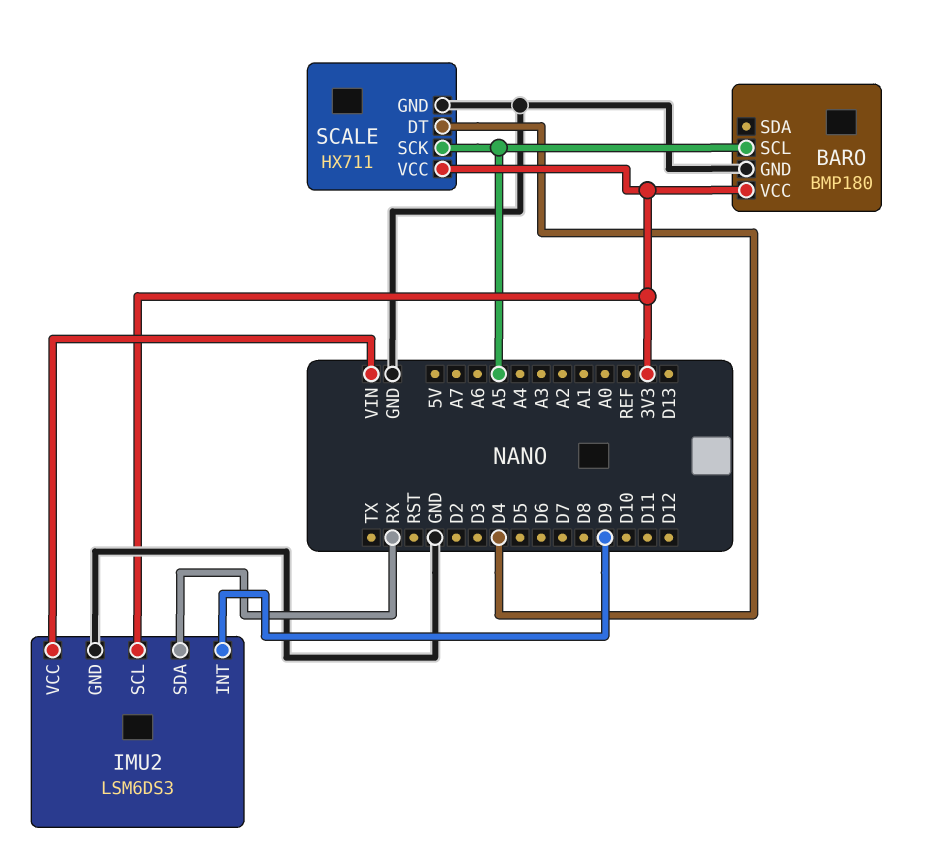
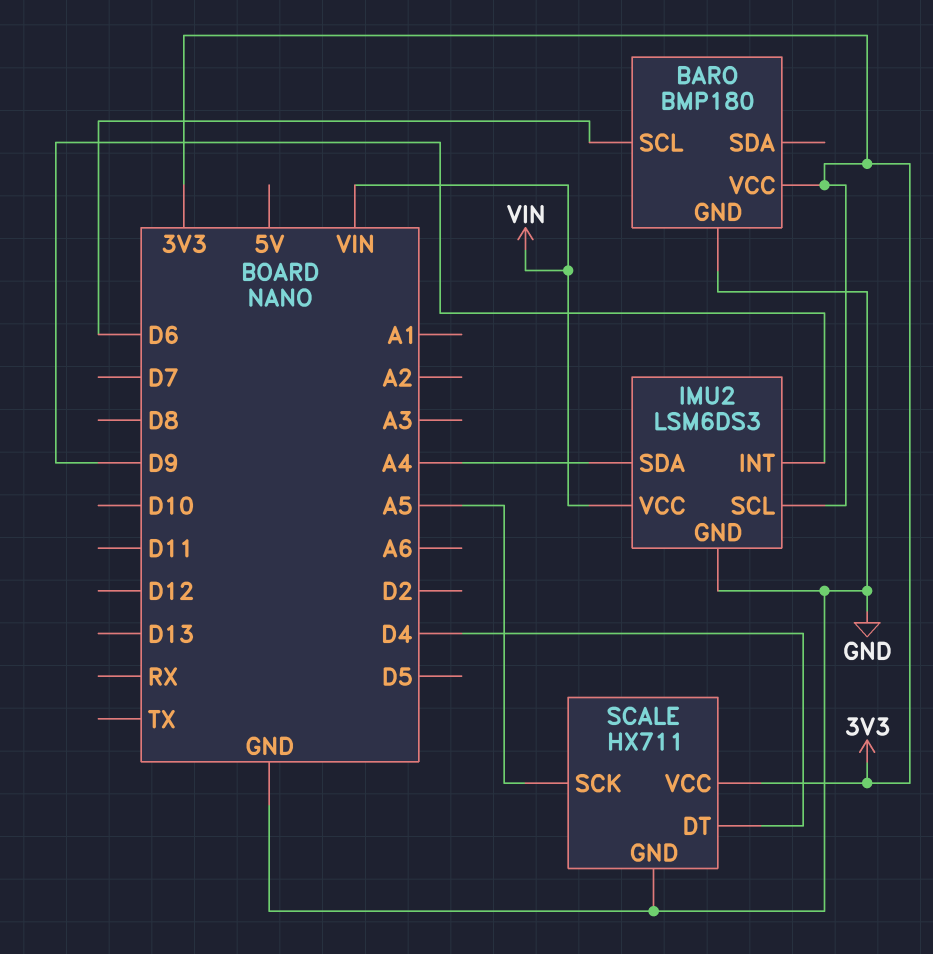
BARO pin SCL: A5 -> D6
IMU2 pin SDA: RX -> A4

